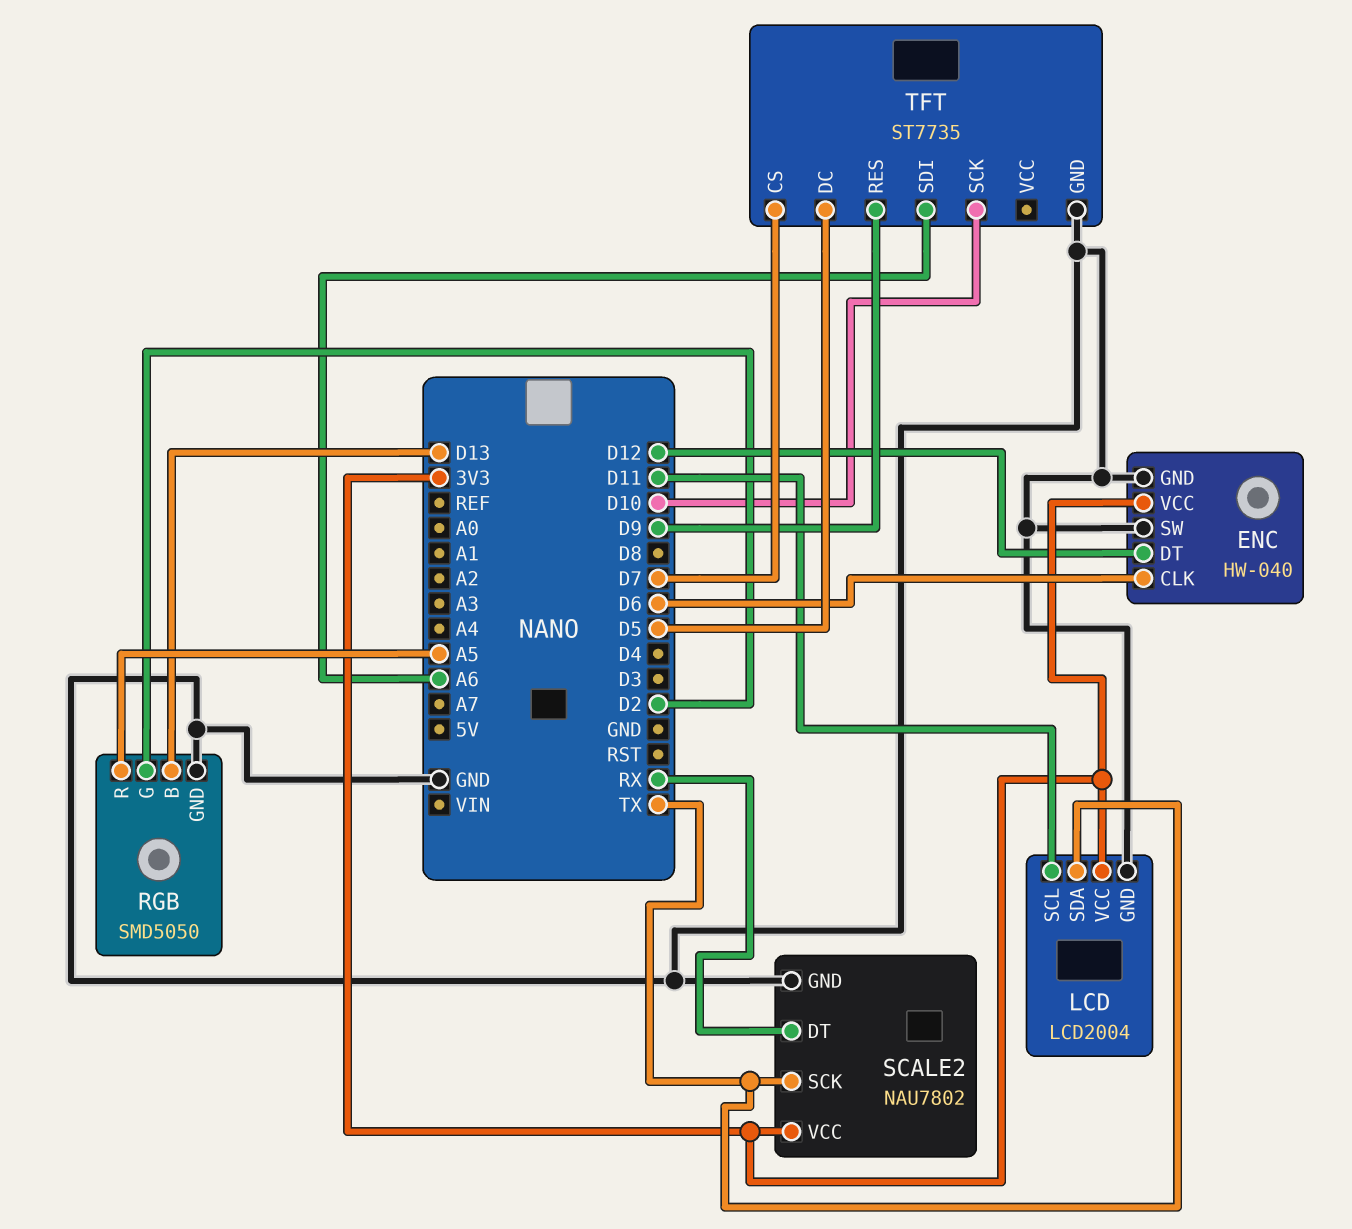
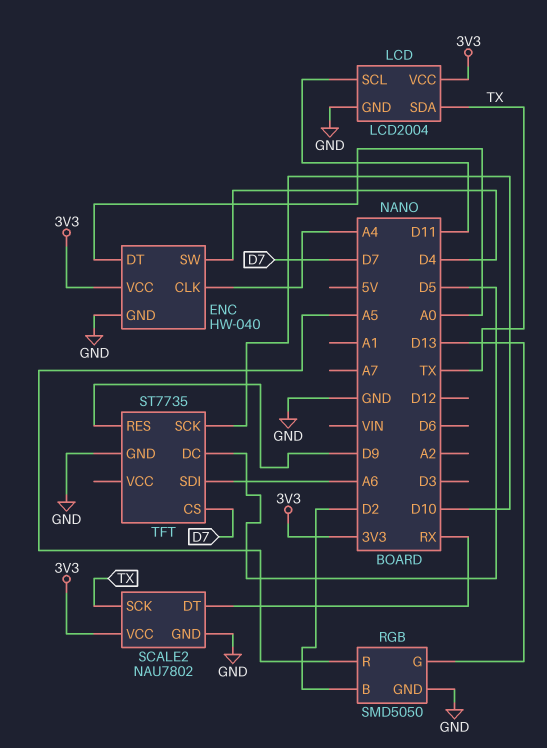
ENC pin CLK: D6 -> A4
ENC pin DT: D12 -> A0
ENC pin SW: GND -> D4
RGB pin B: D13 -> D2
RGB pin G: D2 -> D13

